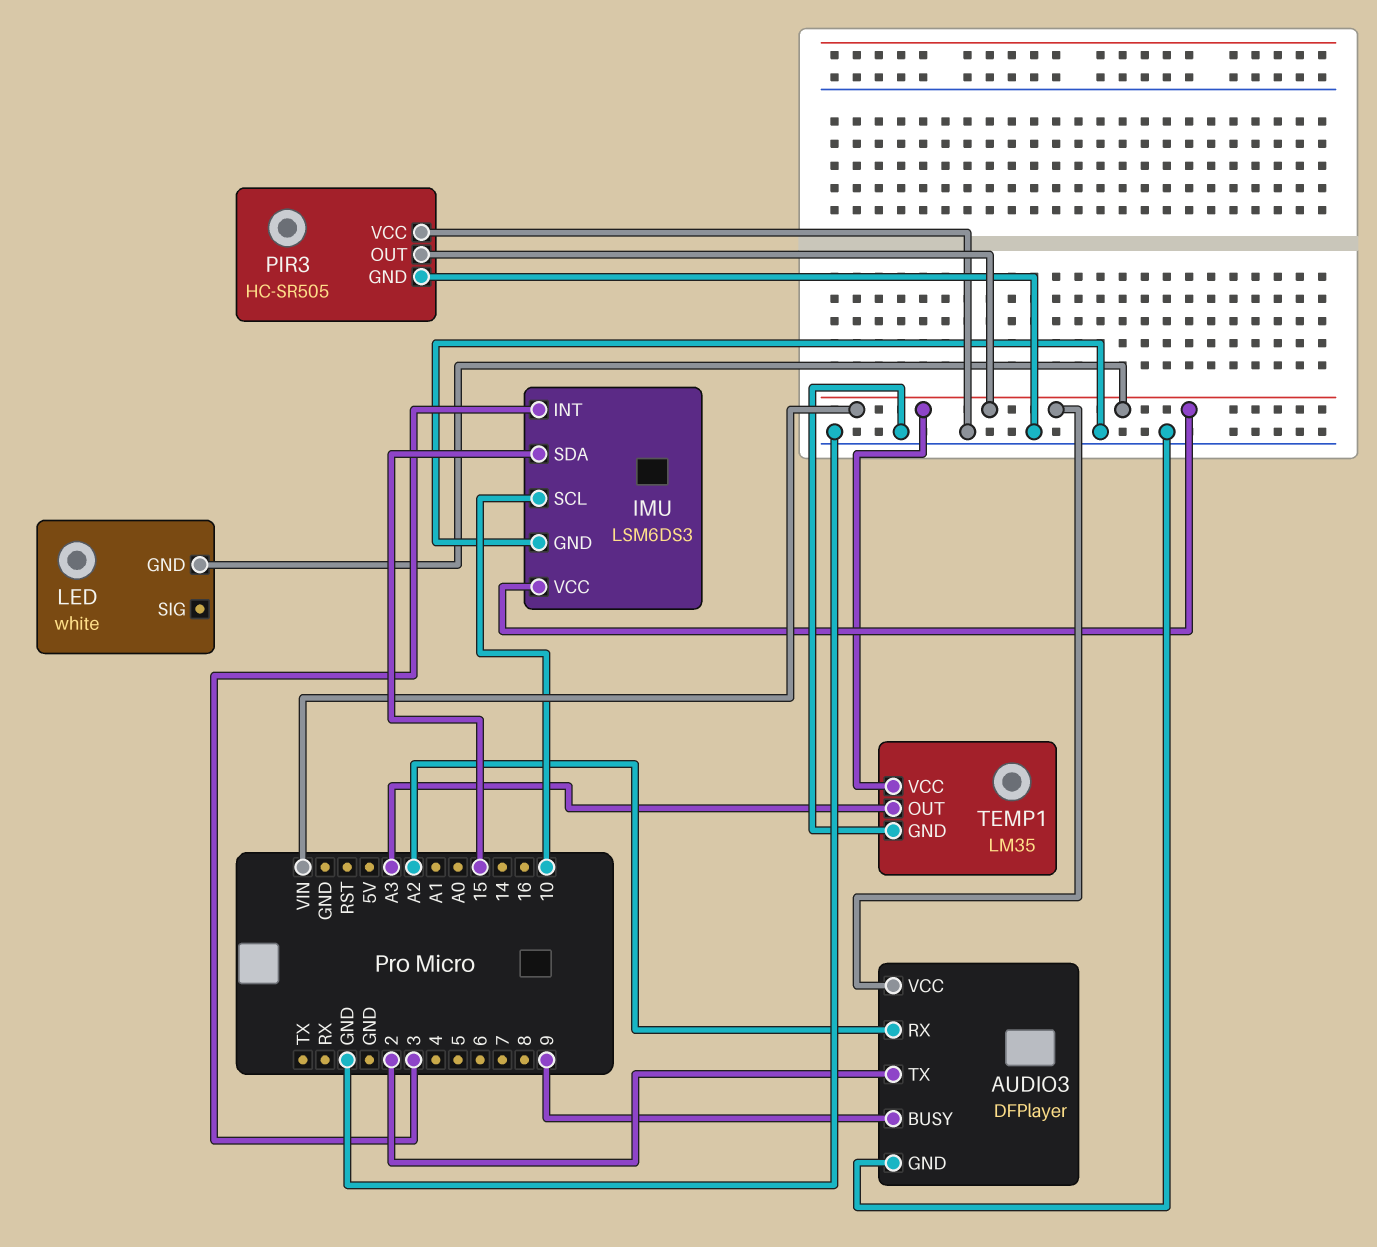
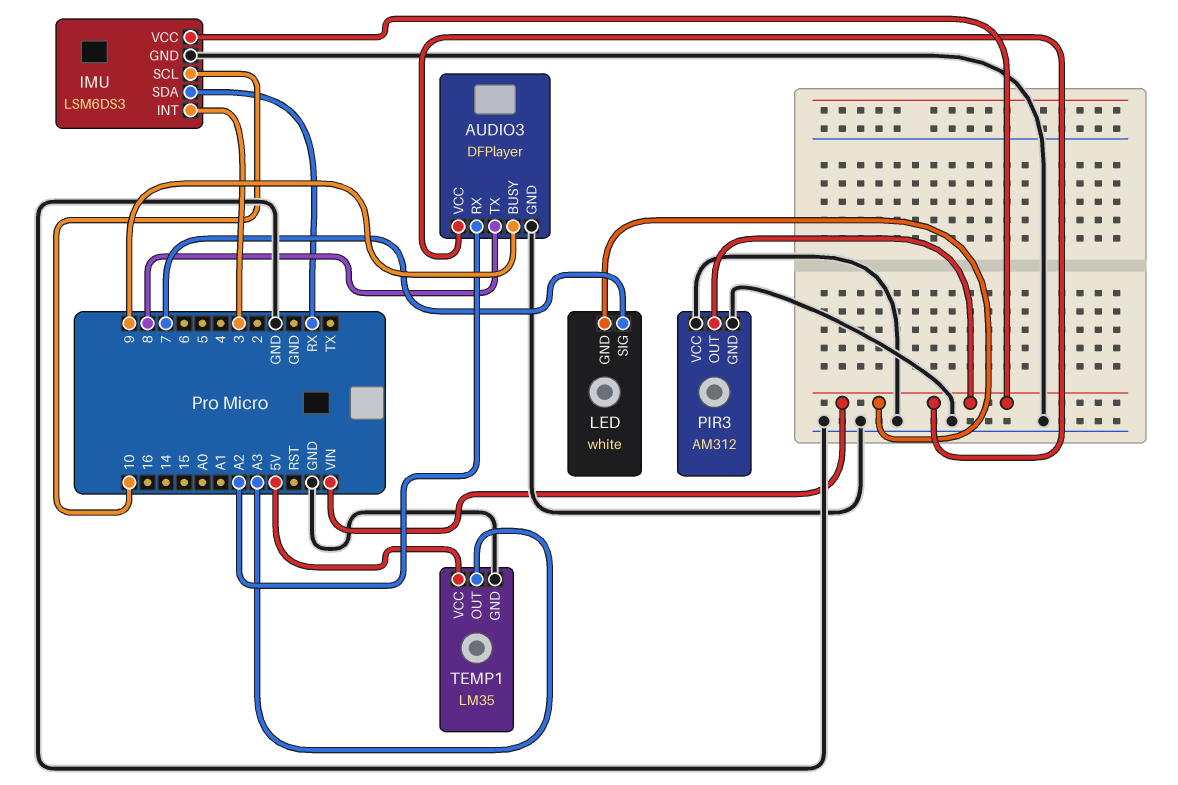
AUDIO3 pin TX: 2 -> 8
IMU pin SDA: 15 -> RX
LED pin SIG: none -> 7
PIR3: HC-SR505 -> AM312
TEMP1 pin VCC: VIN -> 5V

